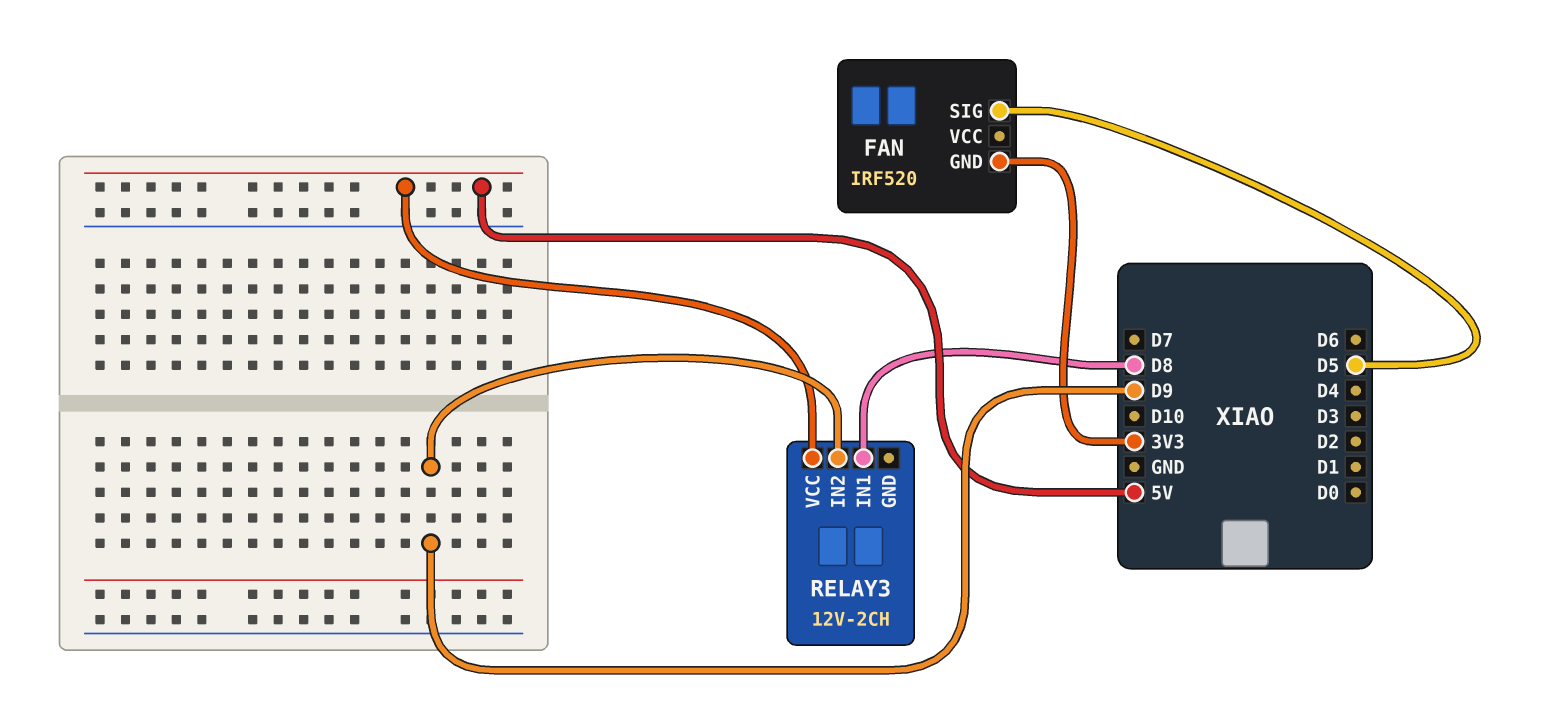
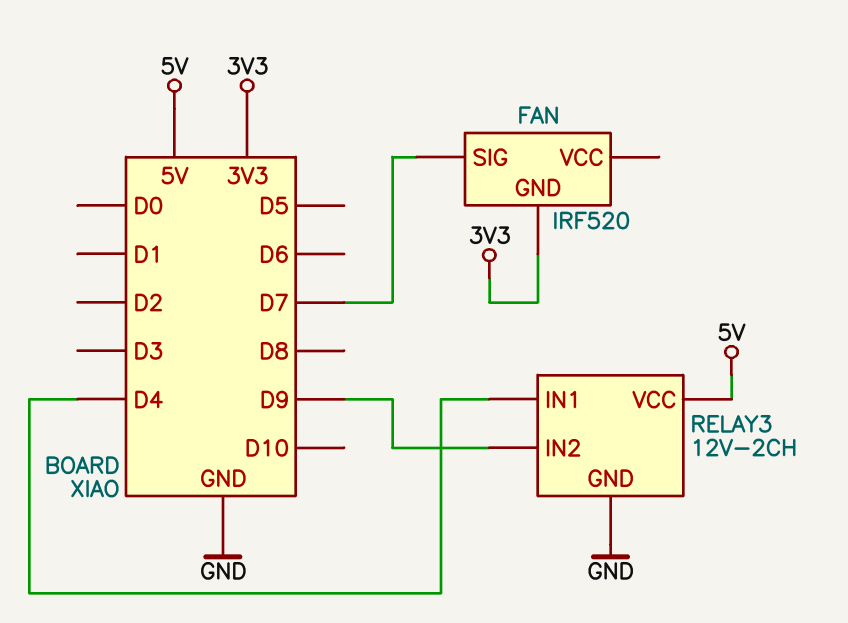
FAN pin SIG: D5 -> D7
RELAY3 pin GND: none -> GND
RELAY3 pin IN1: D8 -> D4

